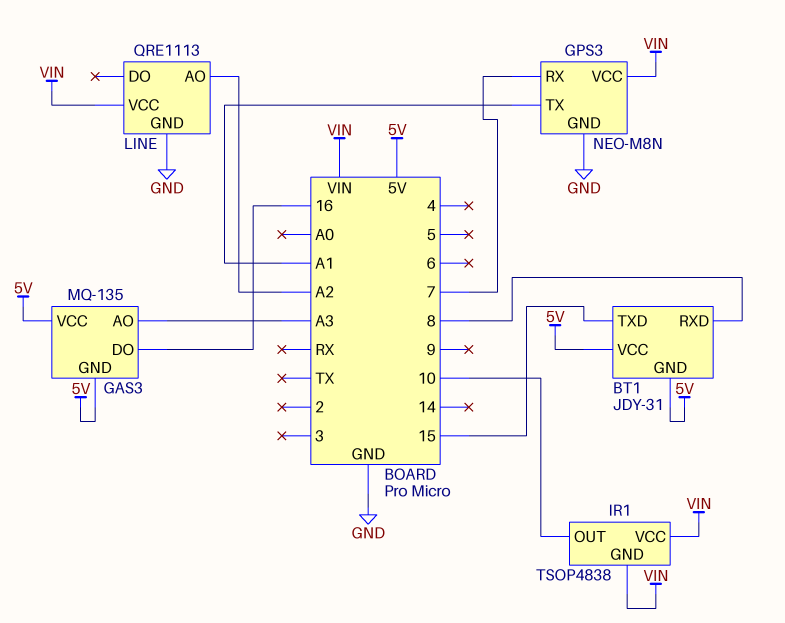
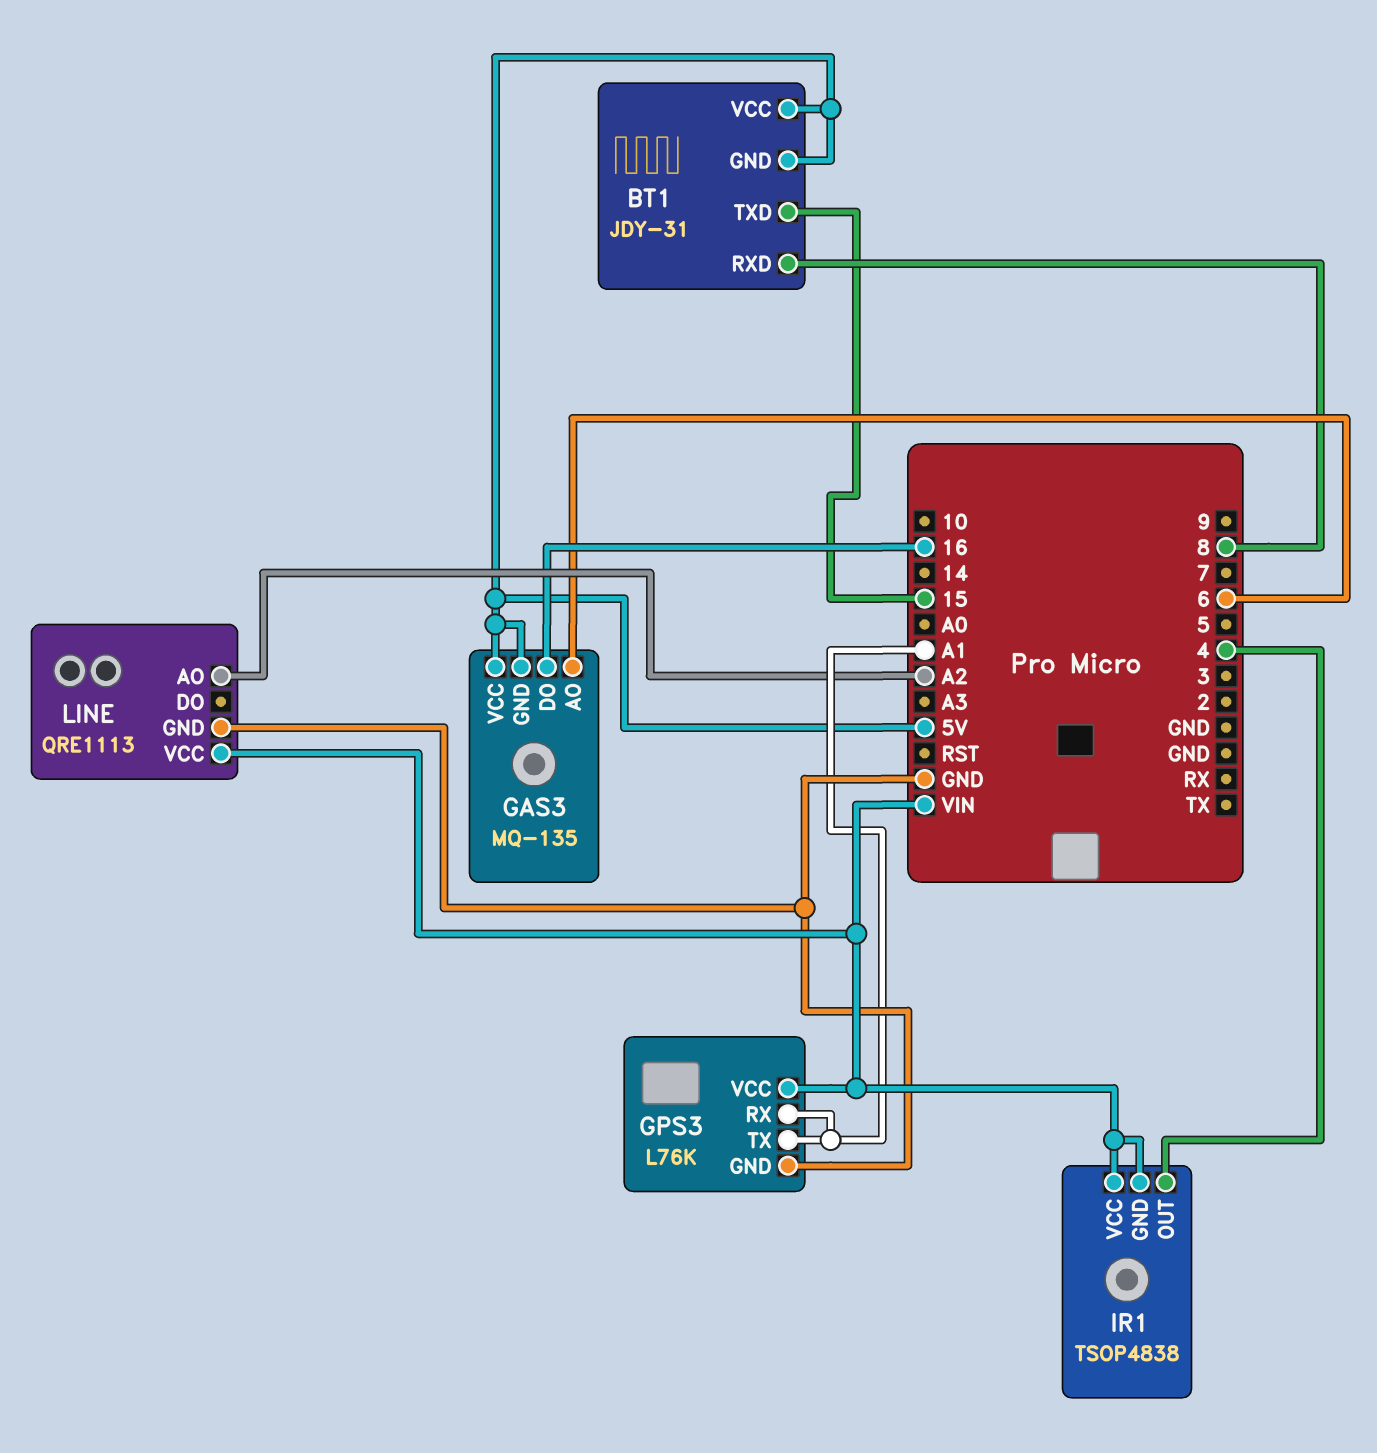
GAS3 pin AO: A3 -> 6
GPS3: NEO-M8N -> L76K
GPS3 pin RX: 7 -> A1
IR1 pin OUT: 10 -> 4

